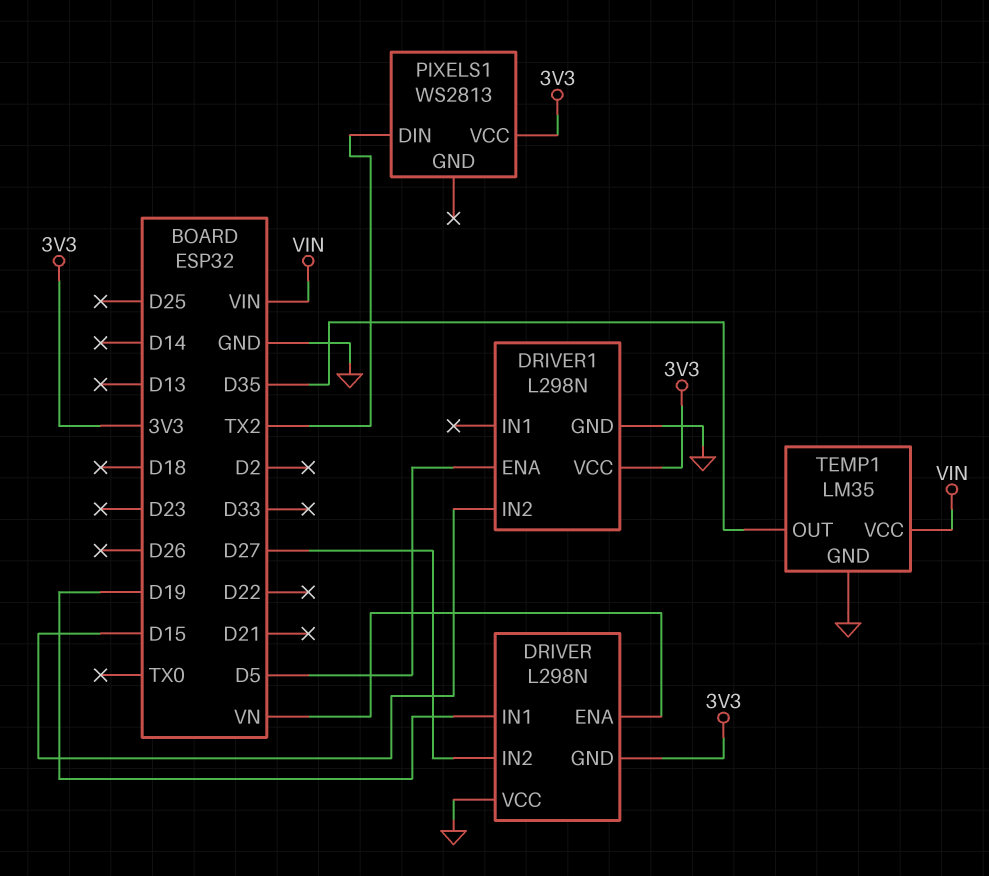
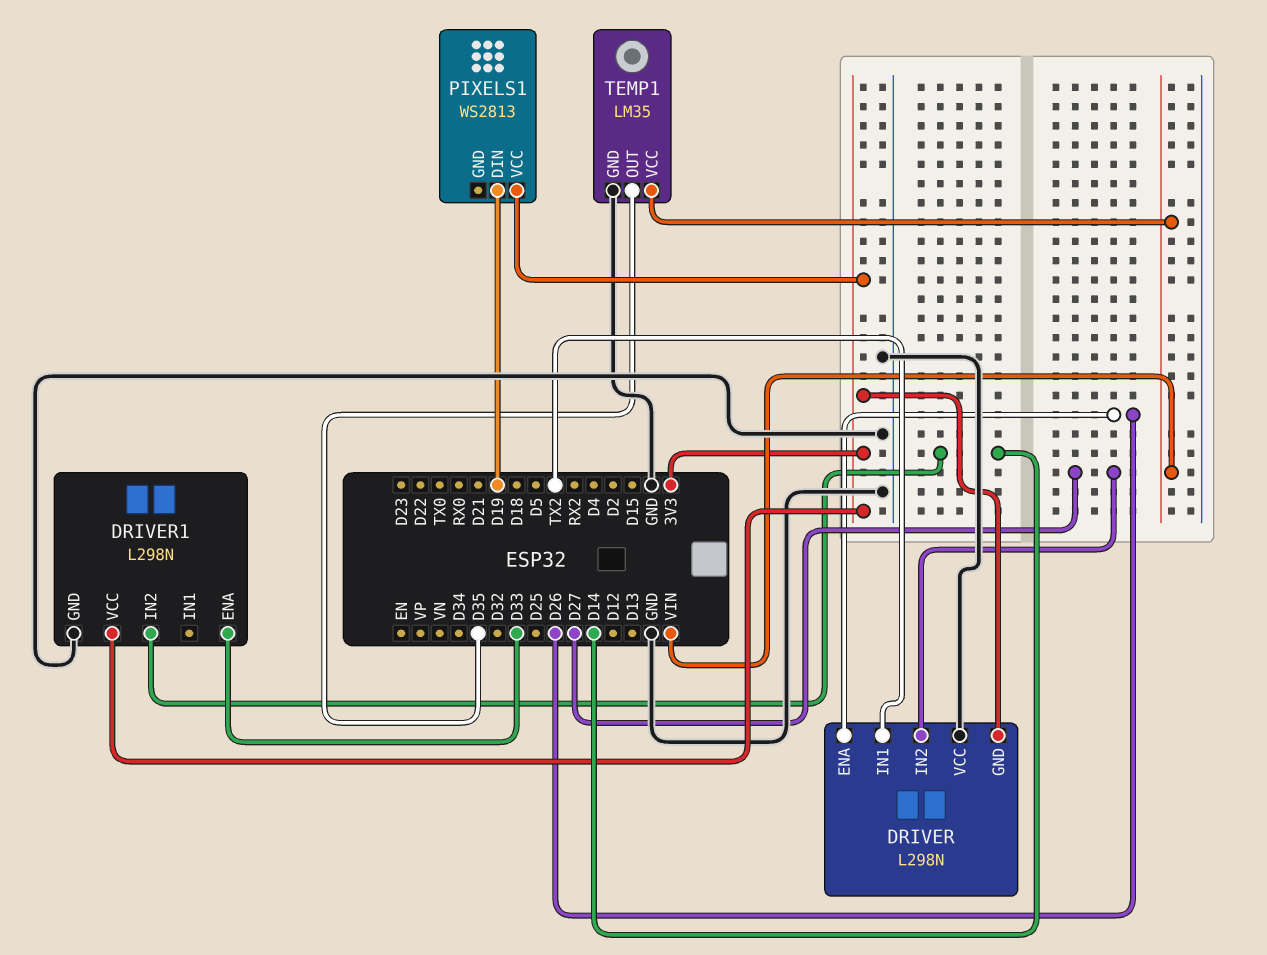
DRIVER pin ENA: VN -> D26
DRIVER pin IN1: D19 -> TX2
DRIVER1 pin ENA: D5 -> D33
DRIVER1 pin IN2: D15 -> D14
PIXELS1 pin DIN: TX2 -> D19

